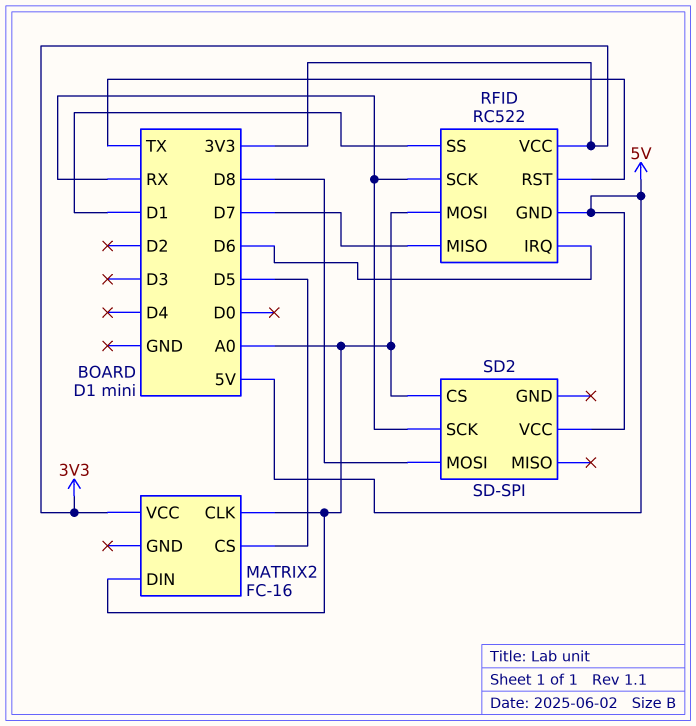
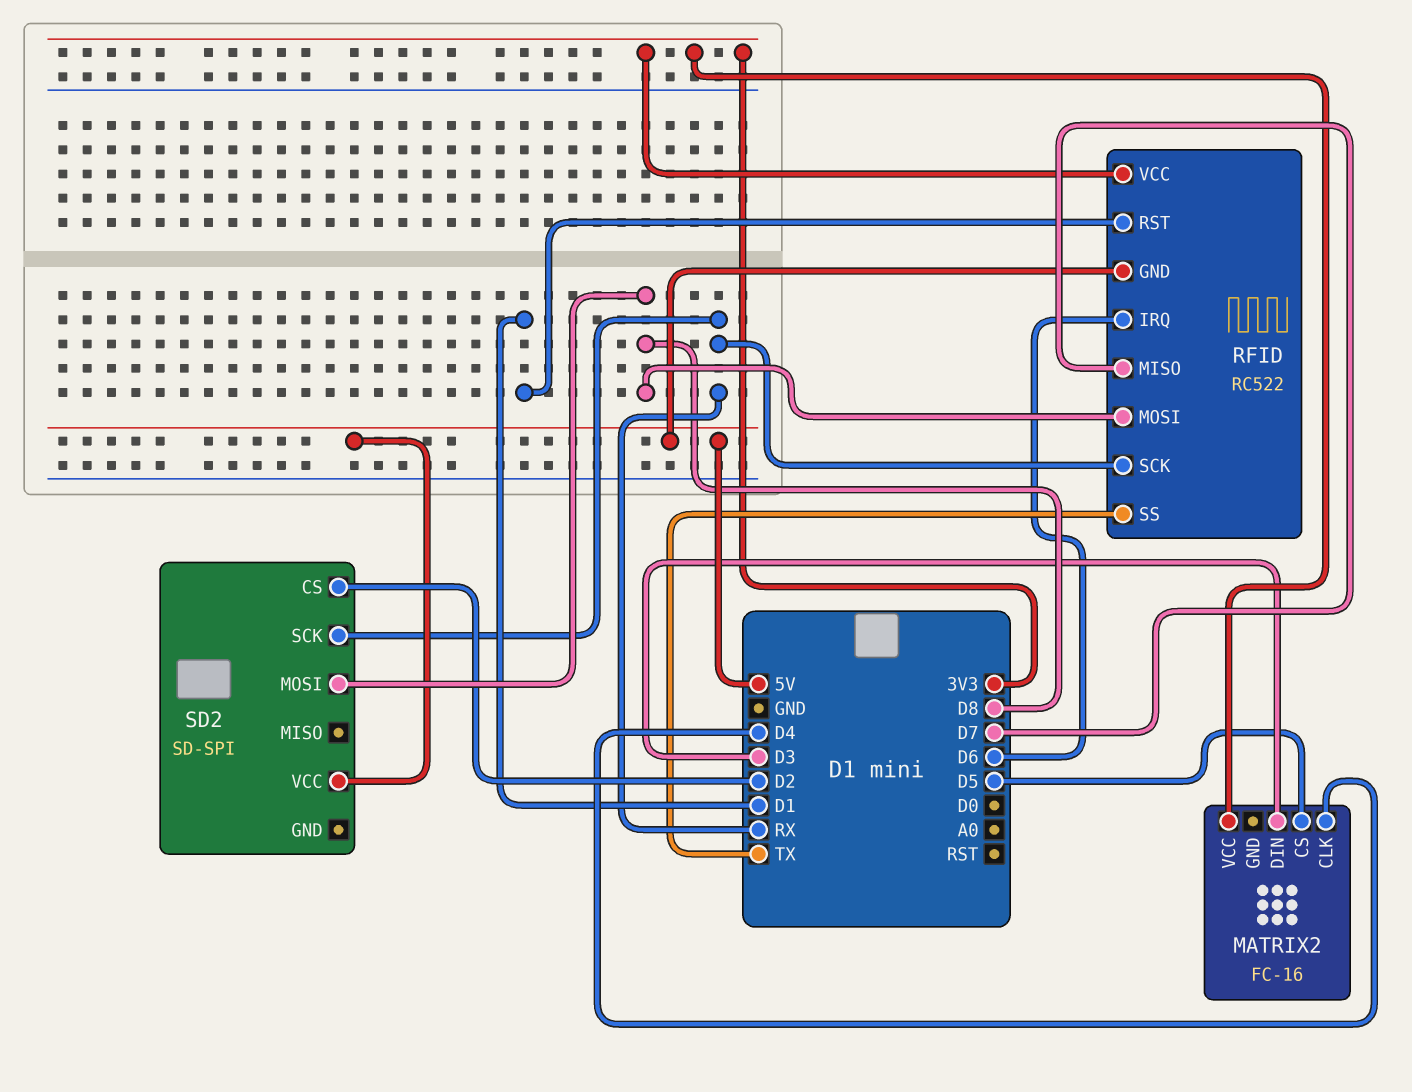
MATRIX2 pin CLK: A0 -> D4
MATRIX2 pin DIN: A0 -> D3
RFID pin MOSI: A0 -> D8
RFID pin RST: TX -> D1
RFID pin SS: D1 -> TX
SD2 pin CS: A0 -> D2

